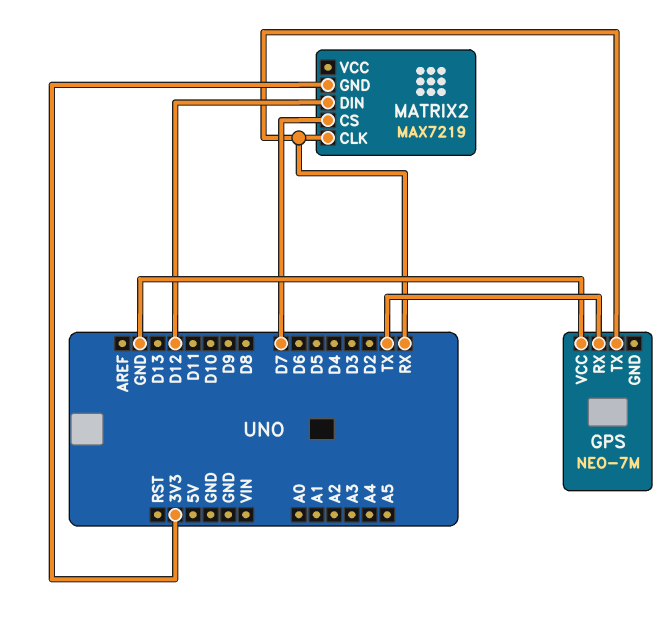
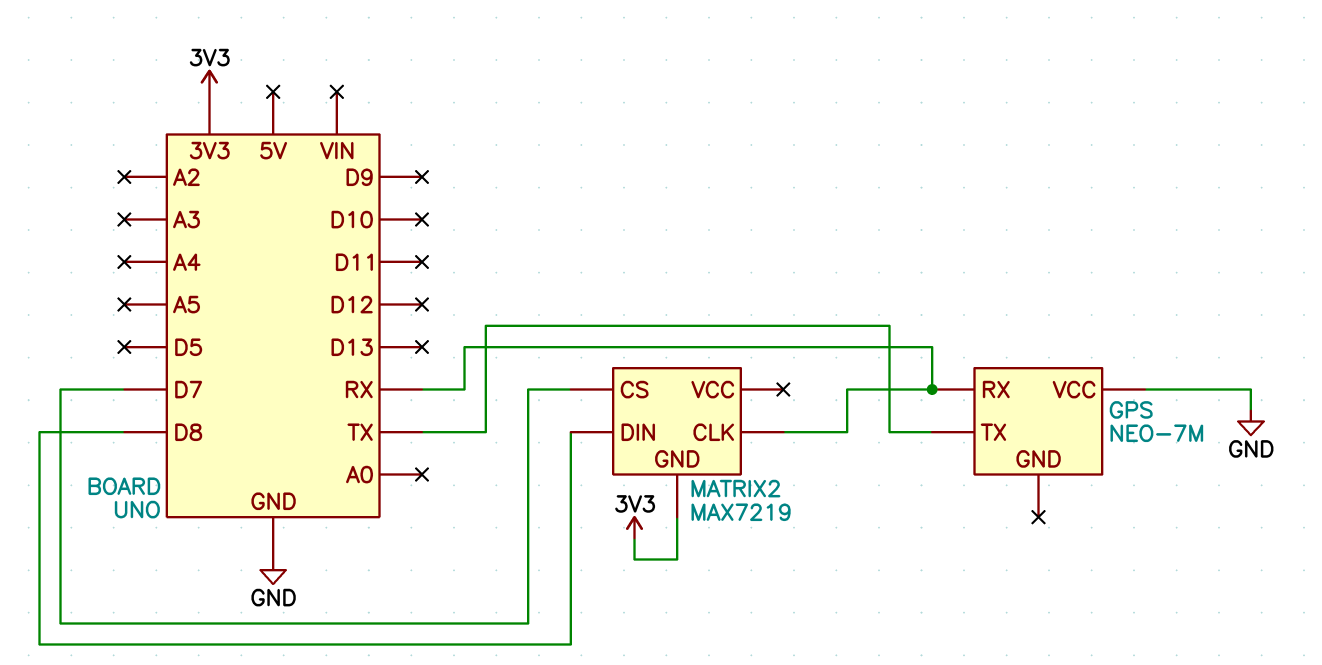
GPS pin RX: TX -> RX
GPS pin TX: RX -> TX
MATRIX2 pin DIN: D12 -> D8

